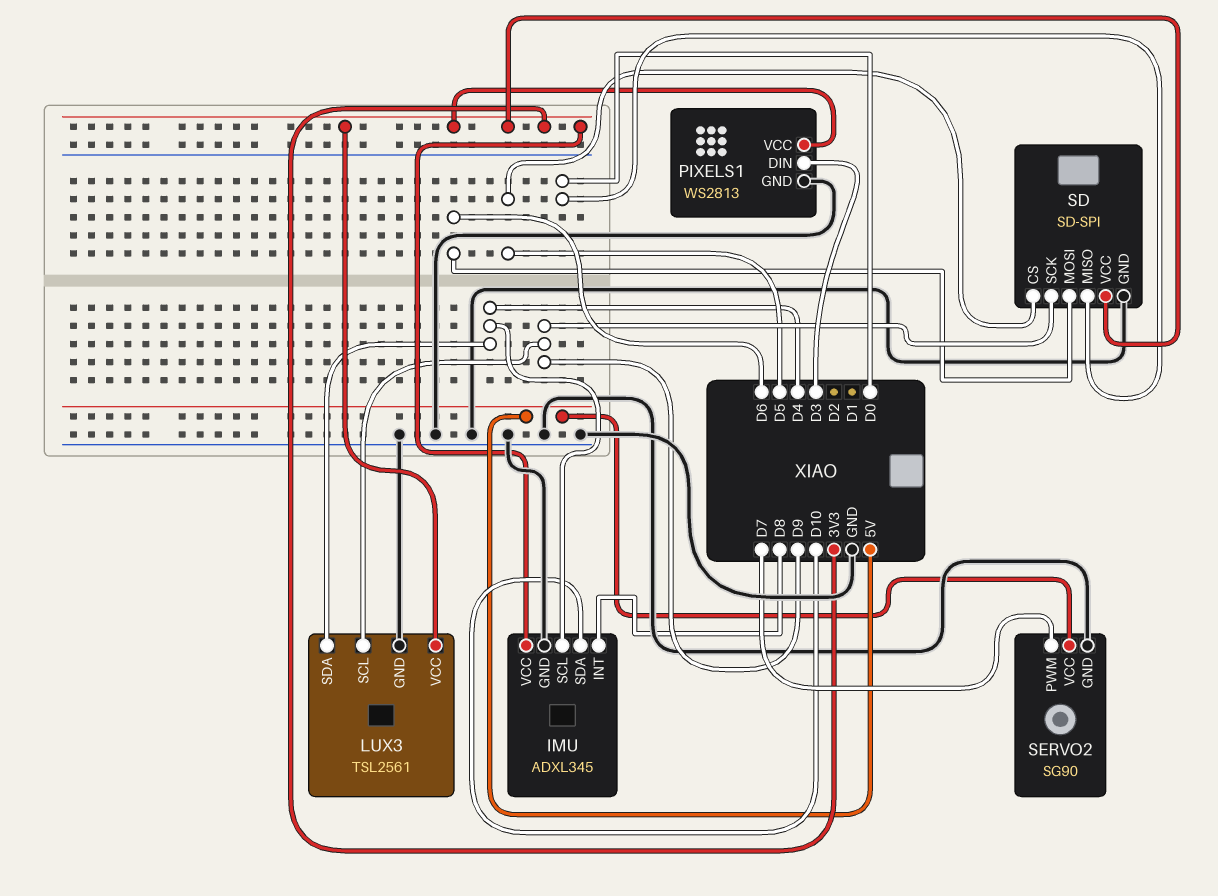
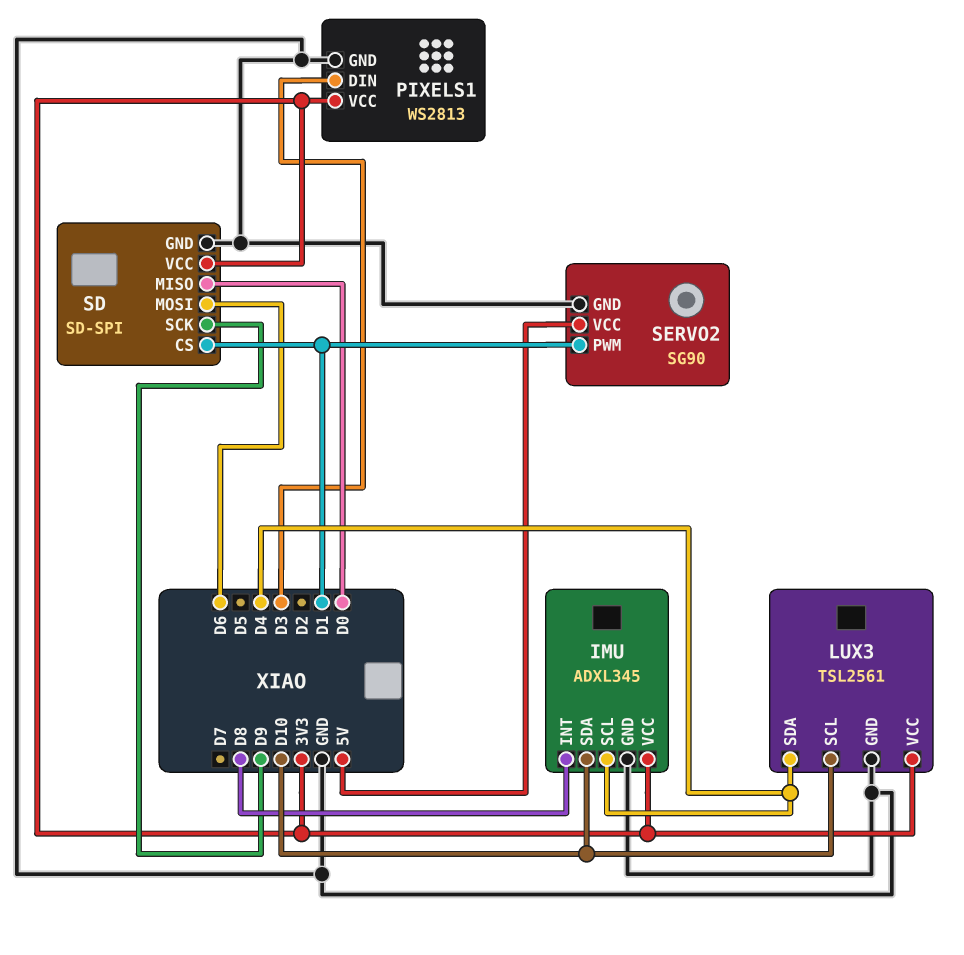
LUX3 pin SCL: D9 -> D10
SD pin CS: D5 -> D1
SERVO2 pin PWM: D7 -> D1

